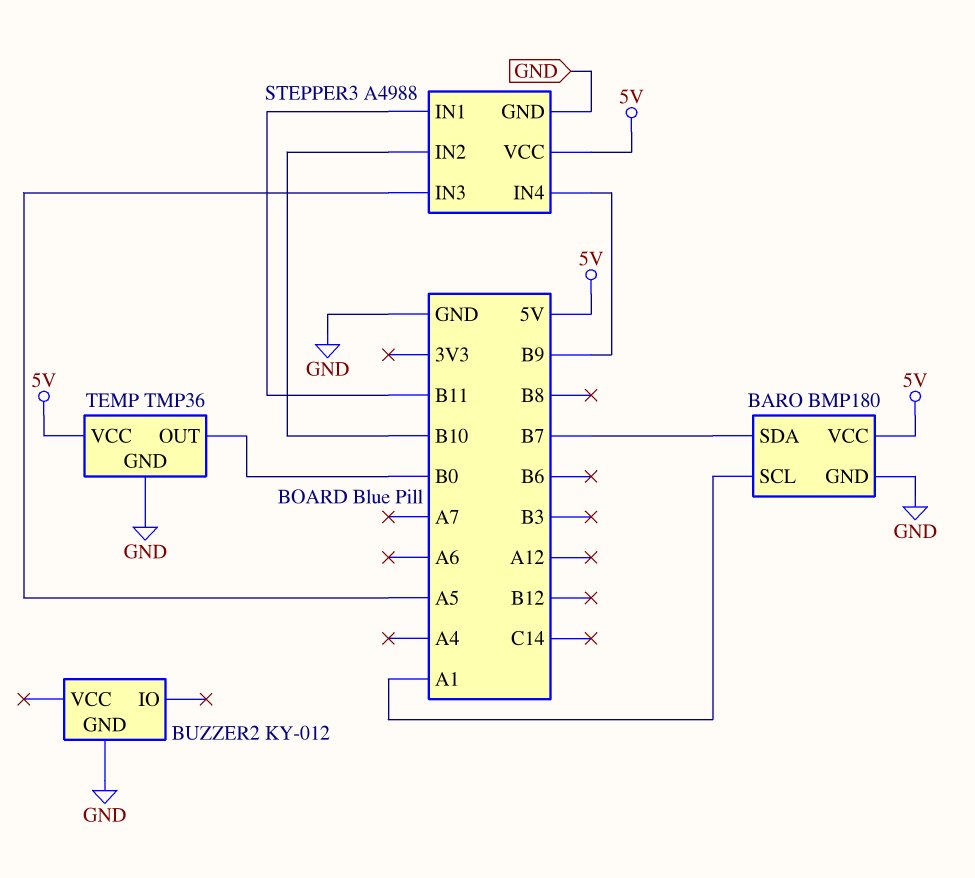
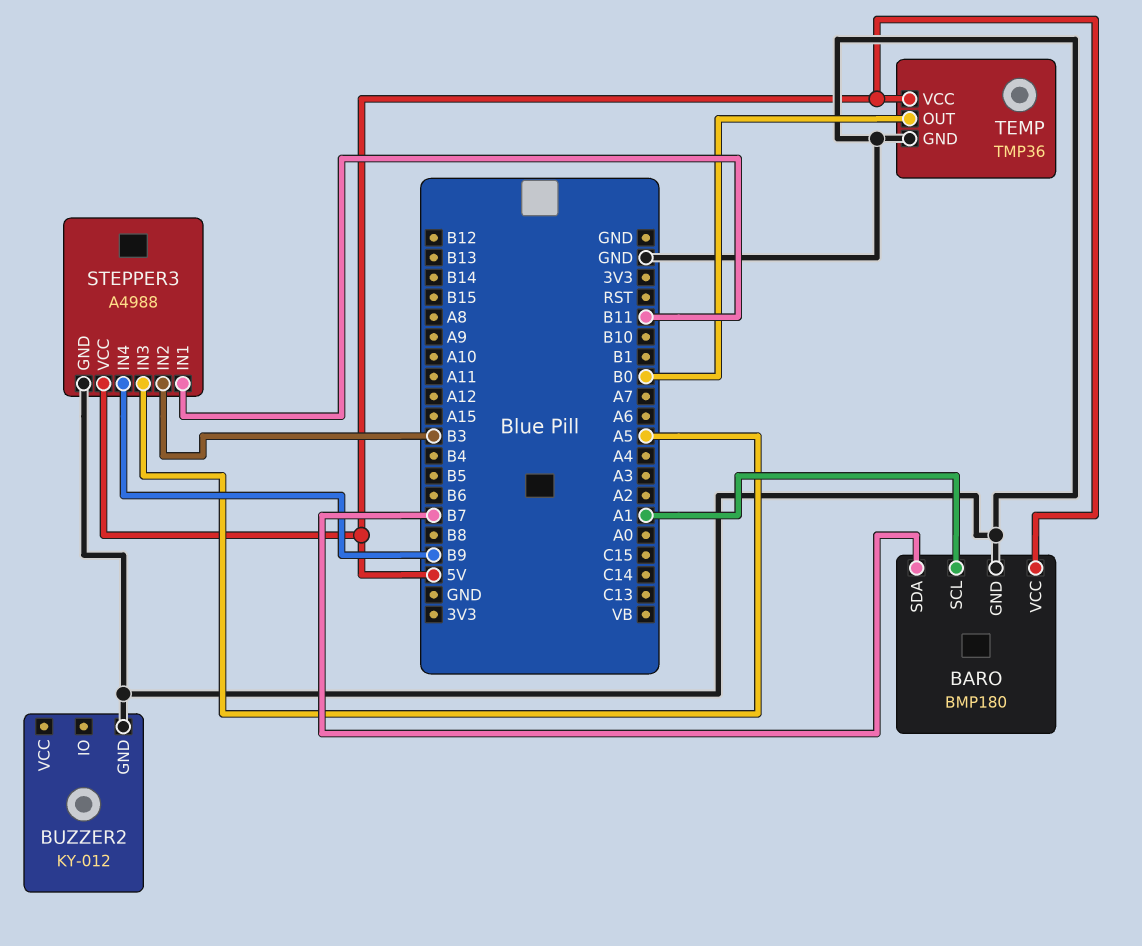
STEPPER3 pin IN2: B10 -> B3

